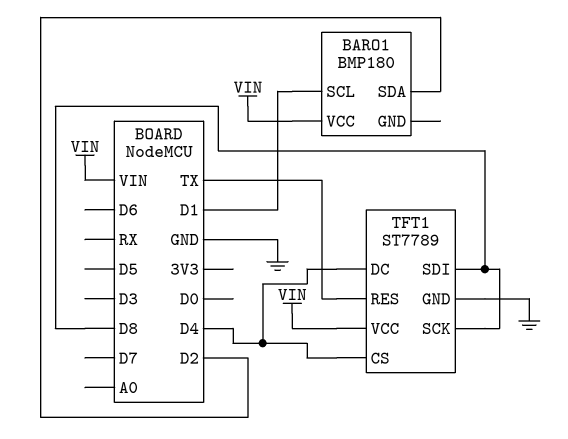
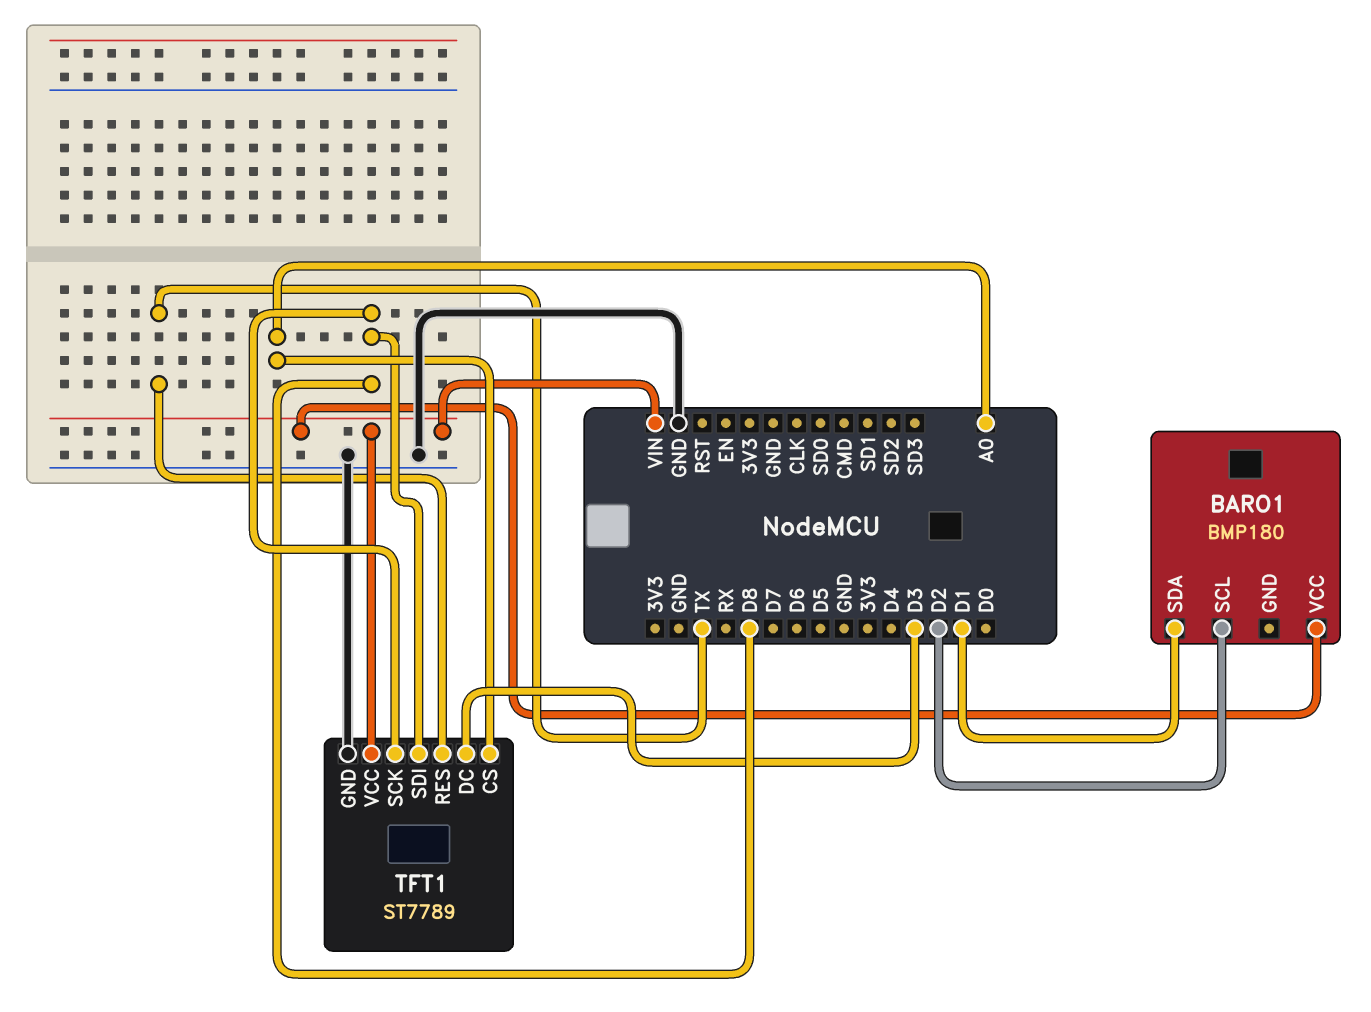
BARO1 pin SCL: D1 -> D2
BARO1 pin SDA: D2 -> D1
TFT1 pin CS: D4 -> A0
TFT1 pin DC: D4 -> D3

